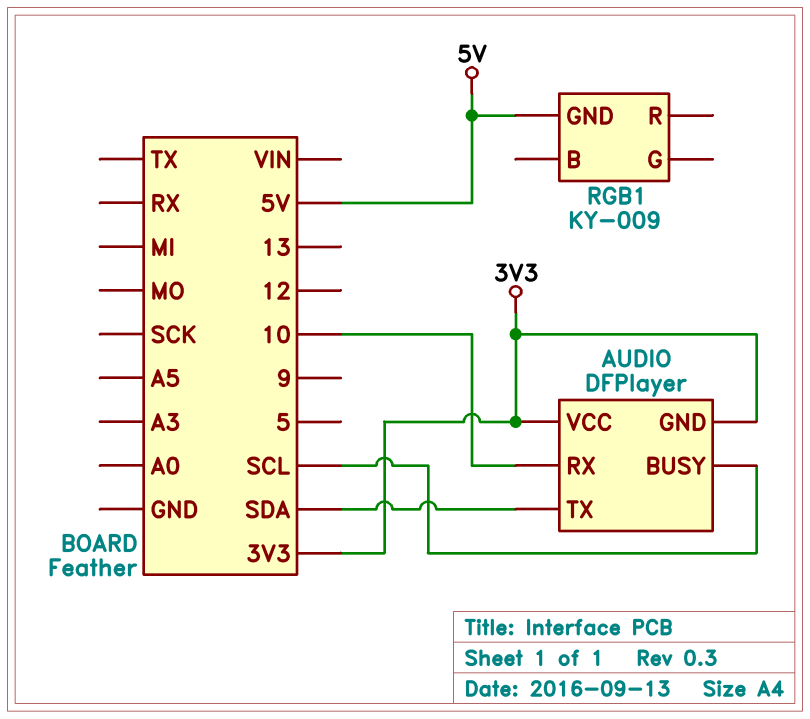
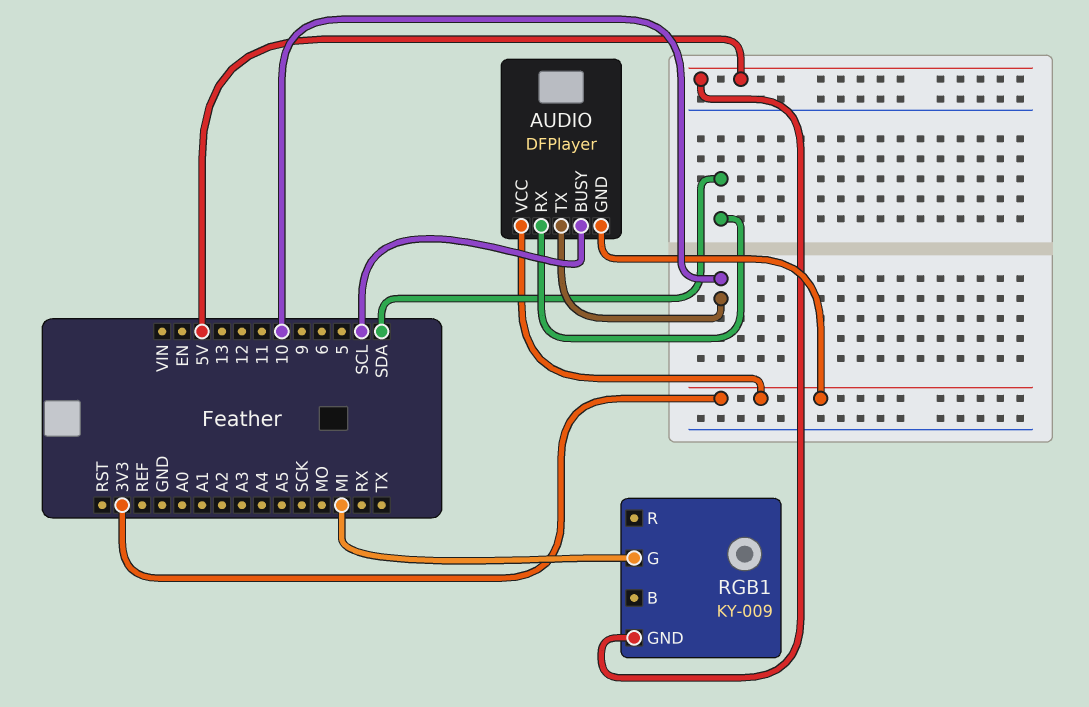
AUDIO pin RX: 10 -> SDA
AUDIO pin TX: SDA -> 10
RGB1 pin G: none -> MI

